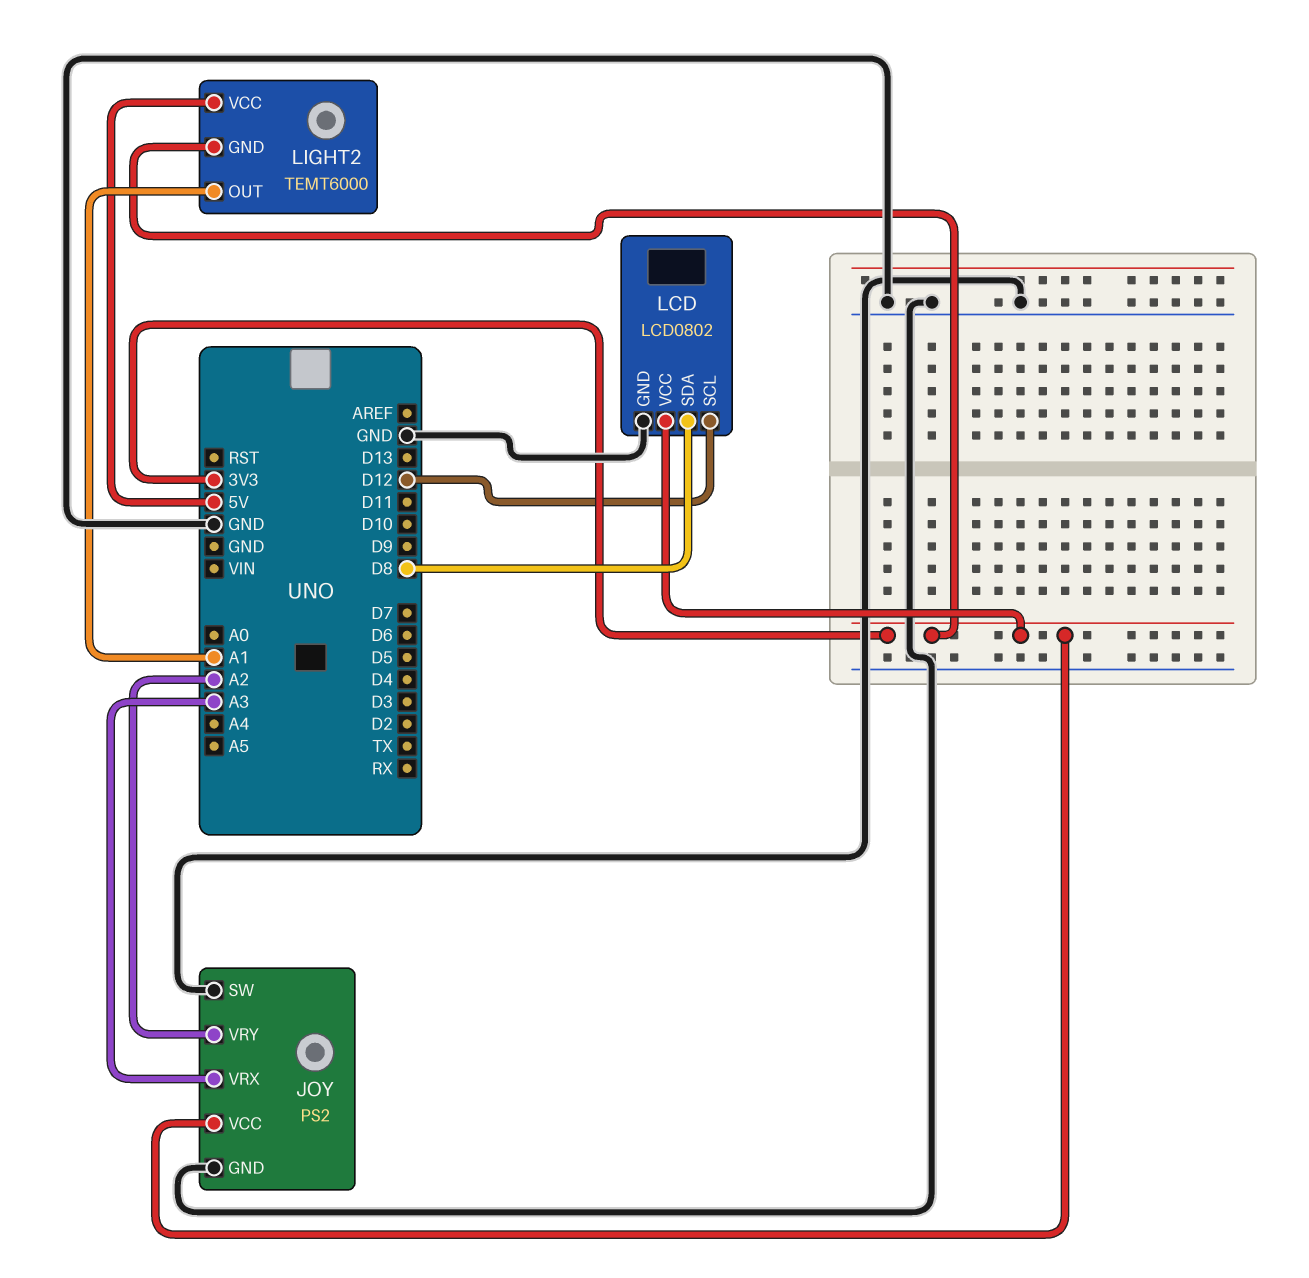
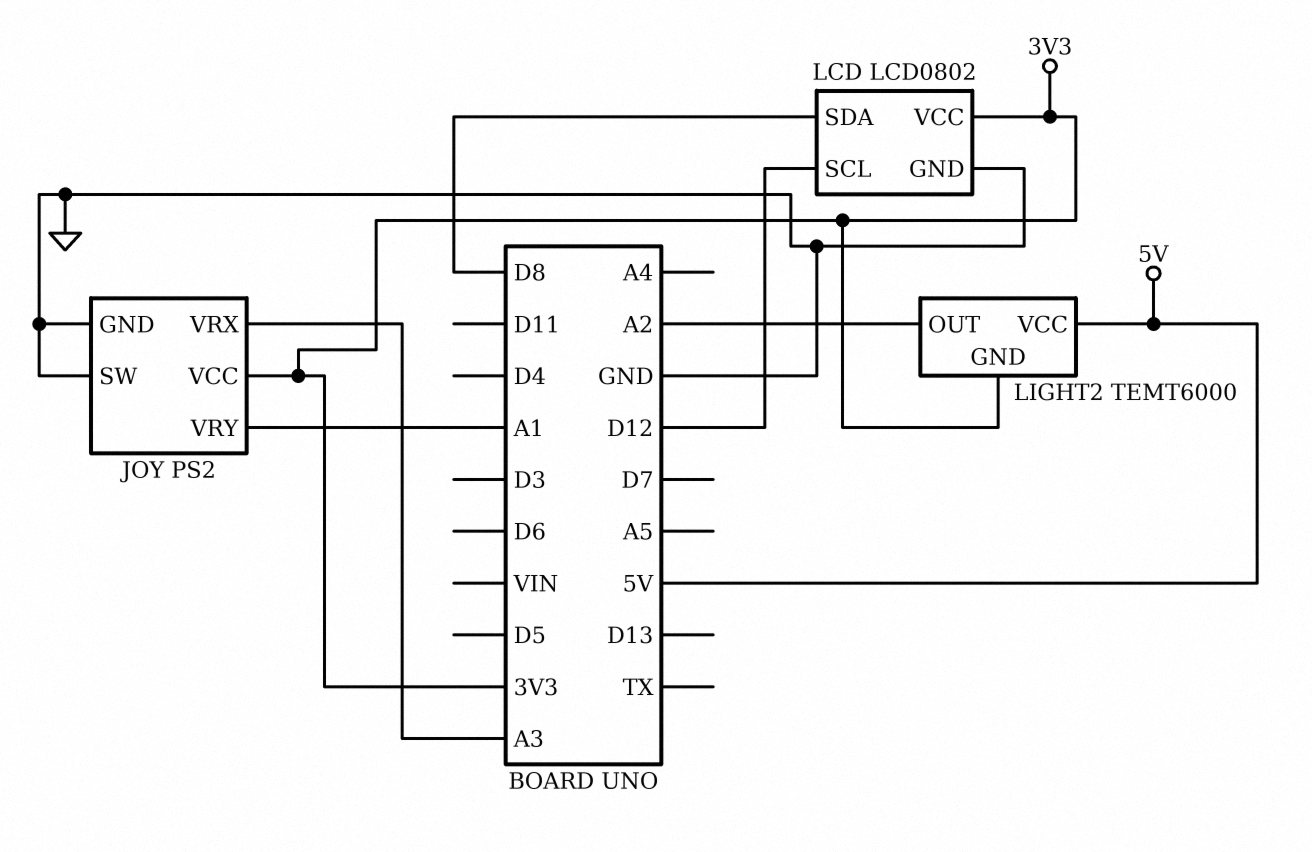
JOY pin VRY: A2 -> A1
LIGHT2 pin OUT: A1 -> A2

